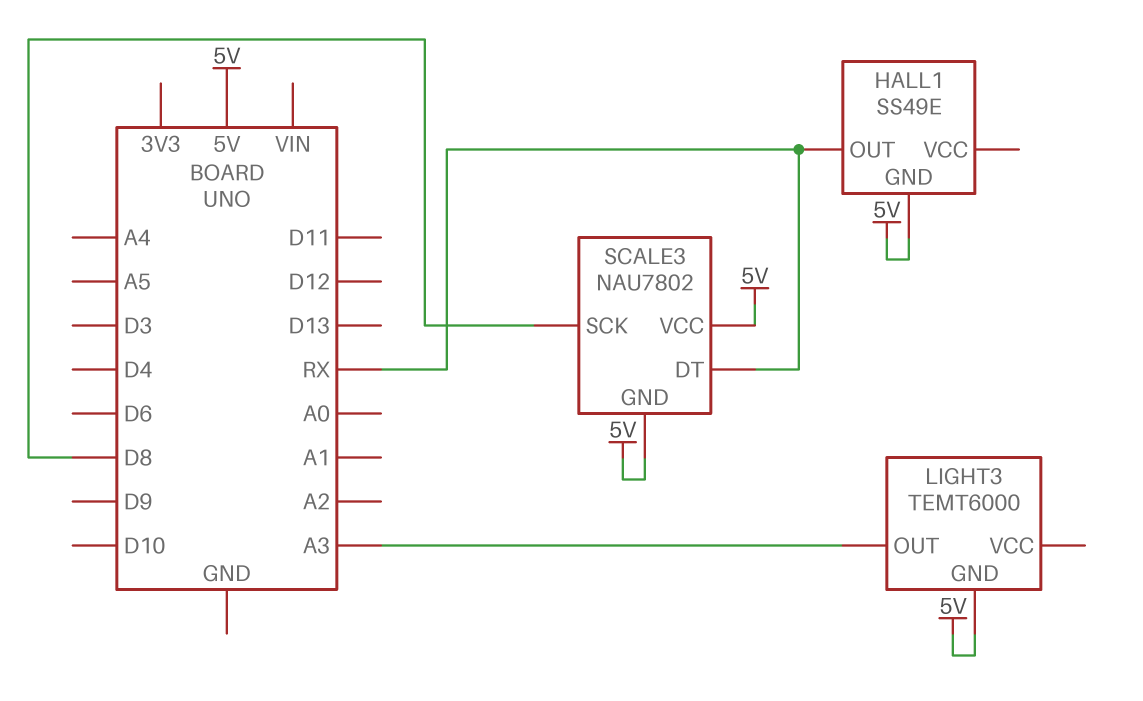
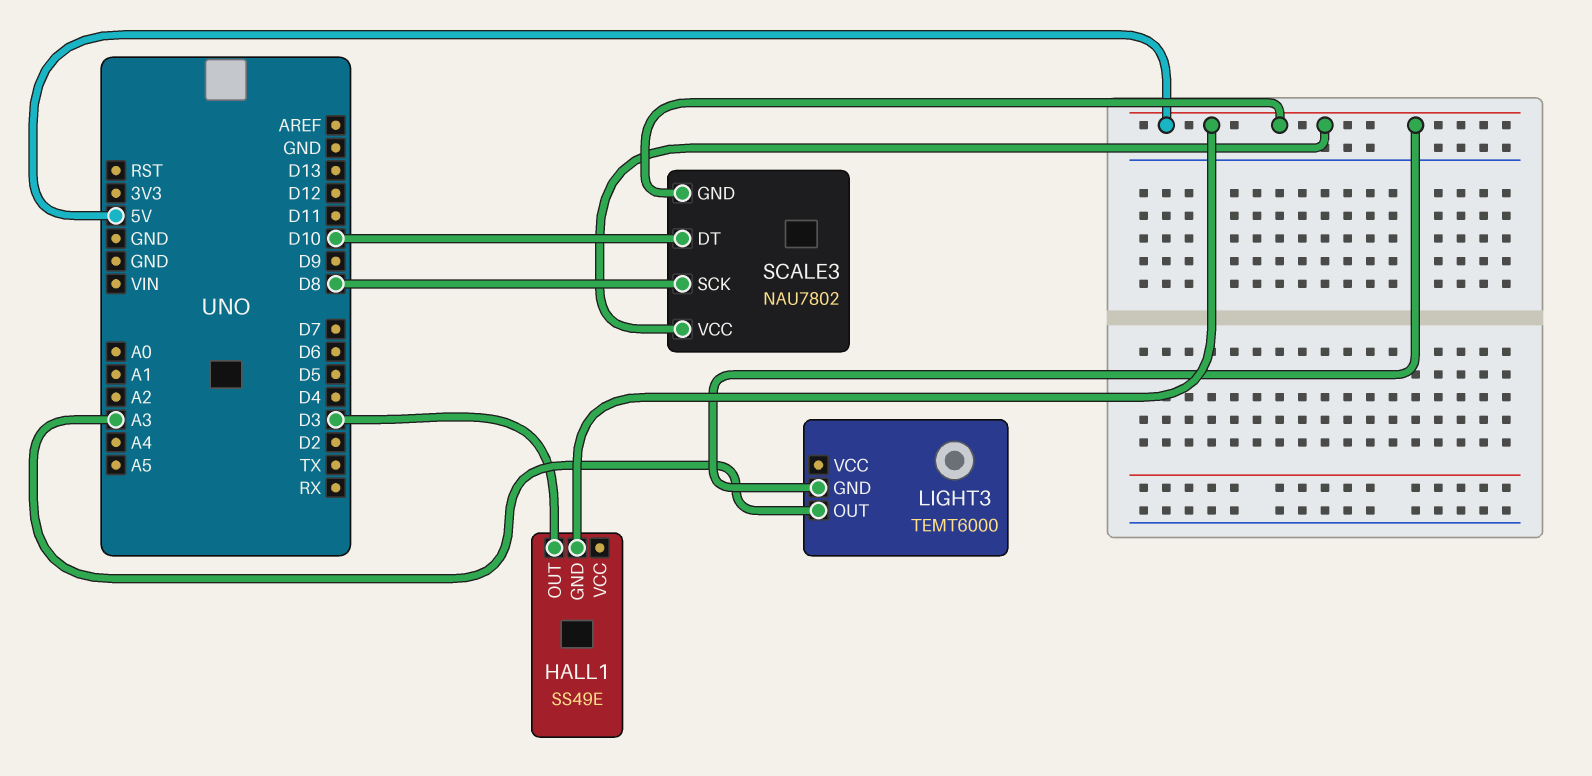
HALL1 pin OUT: RX -> D3
SCALE3 pin DT: RX -> D10

